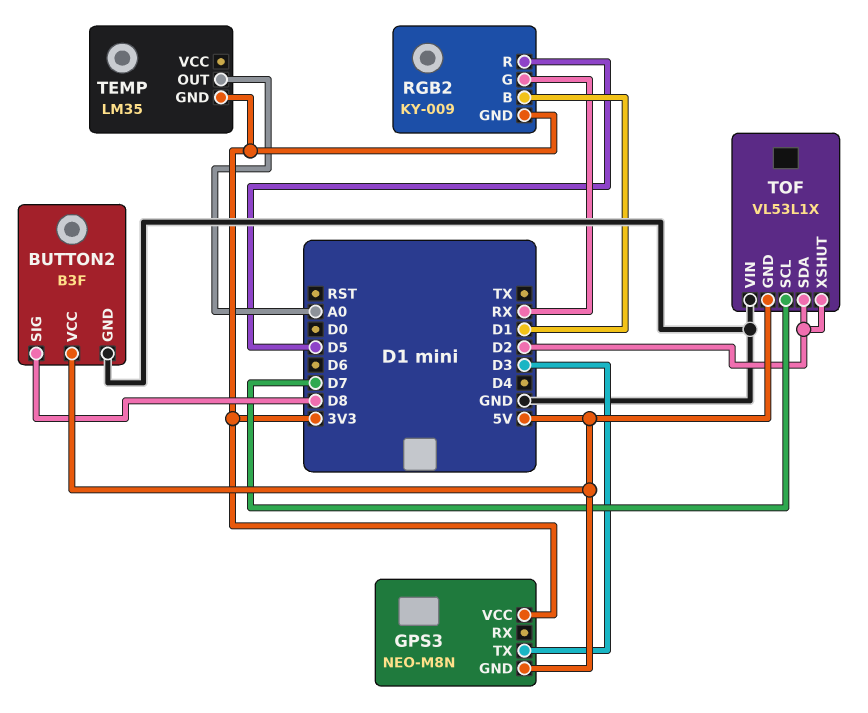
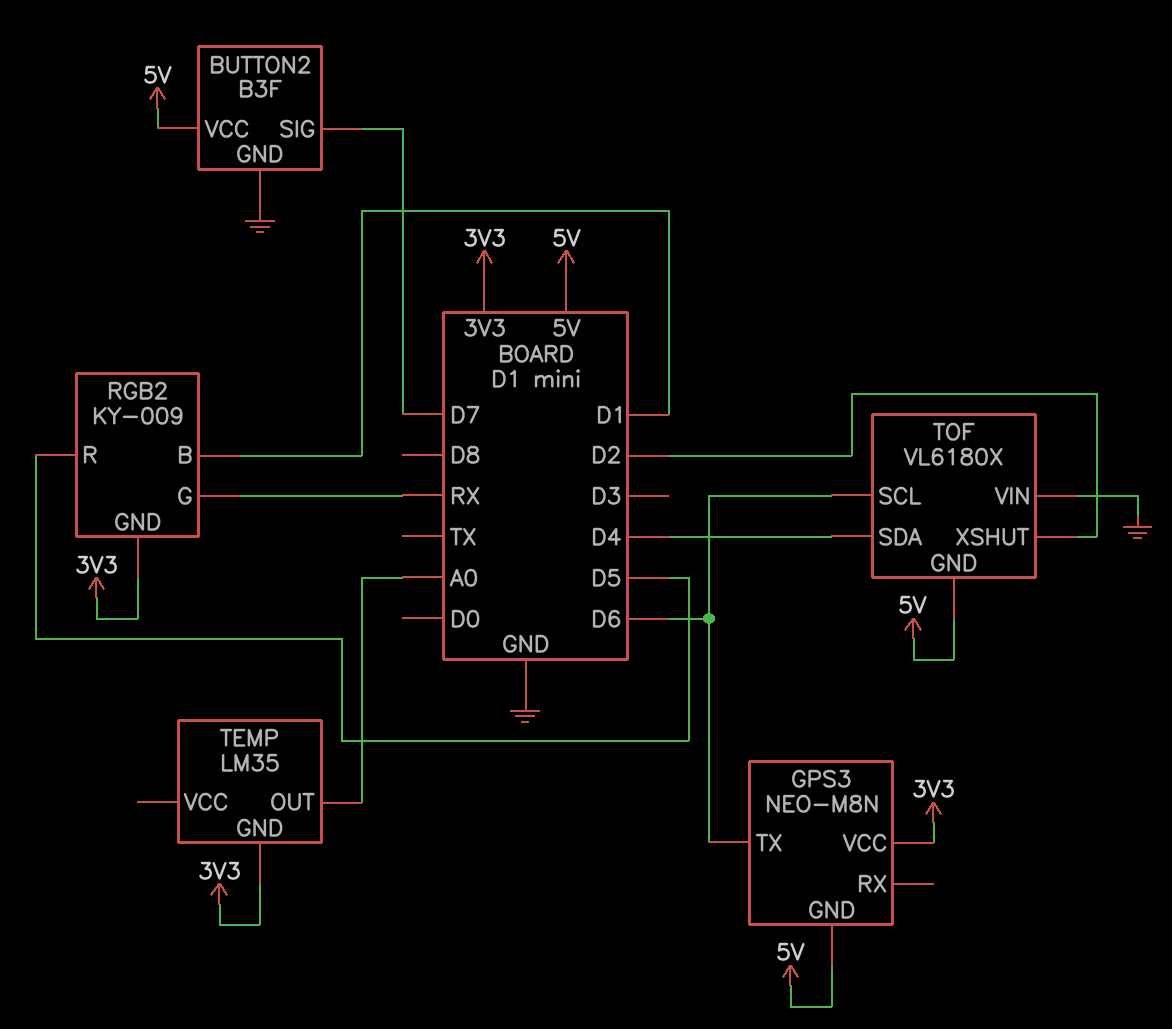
BUTTON2 pin SIG: D8 -> D7
GPS3 pin TX: D3 -> D6
TOF: VL53L1X -> VL6180X
TOF pin SCL: D7 -> D6
TOF pin SDA: D2 -> D4

